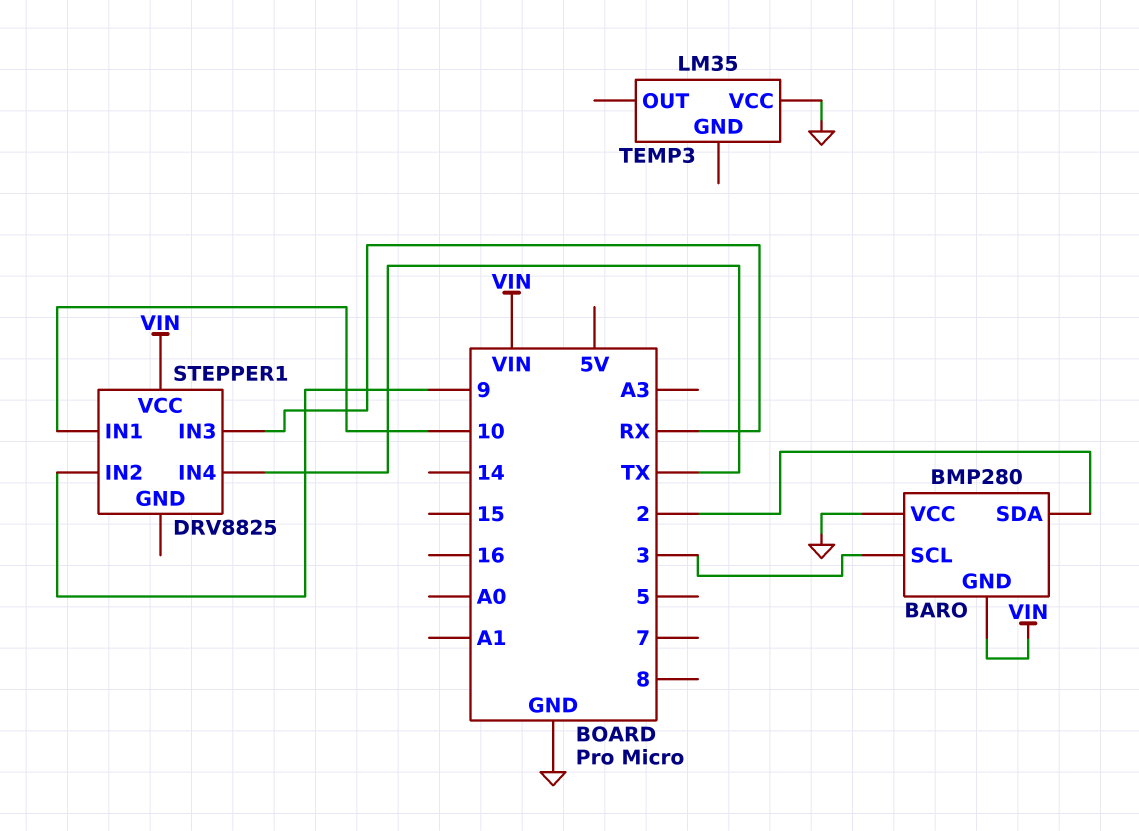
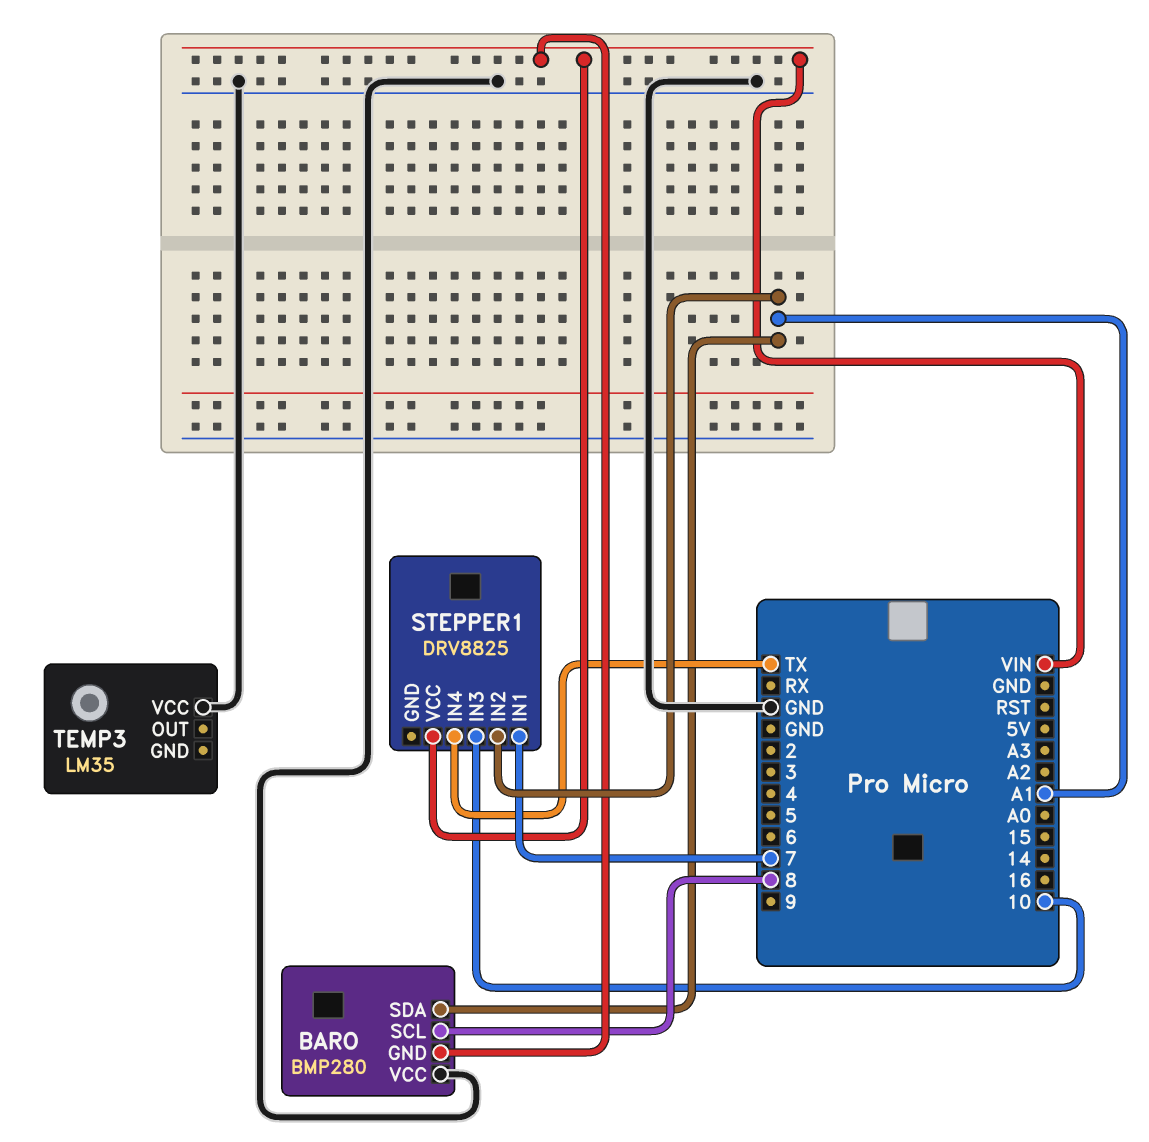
BARO pin SCL: 3 -> 8
BARO pin SDA: 2 -> A1
STEPPER1 pin IN1: 10 -> 7
STEPPER1 pin IN2: 9 -> A1
STEPPER1 pin IN3: RX -> 10

